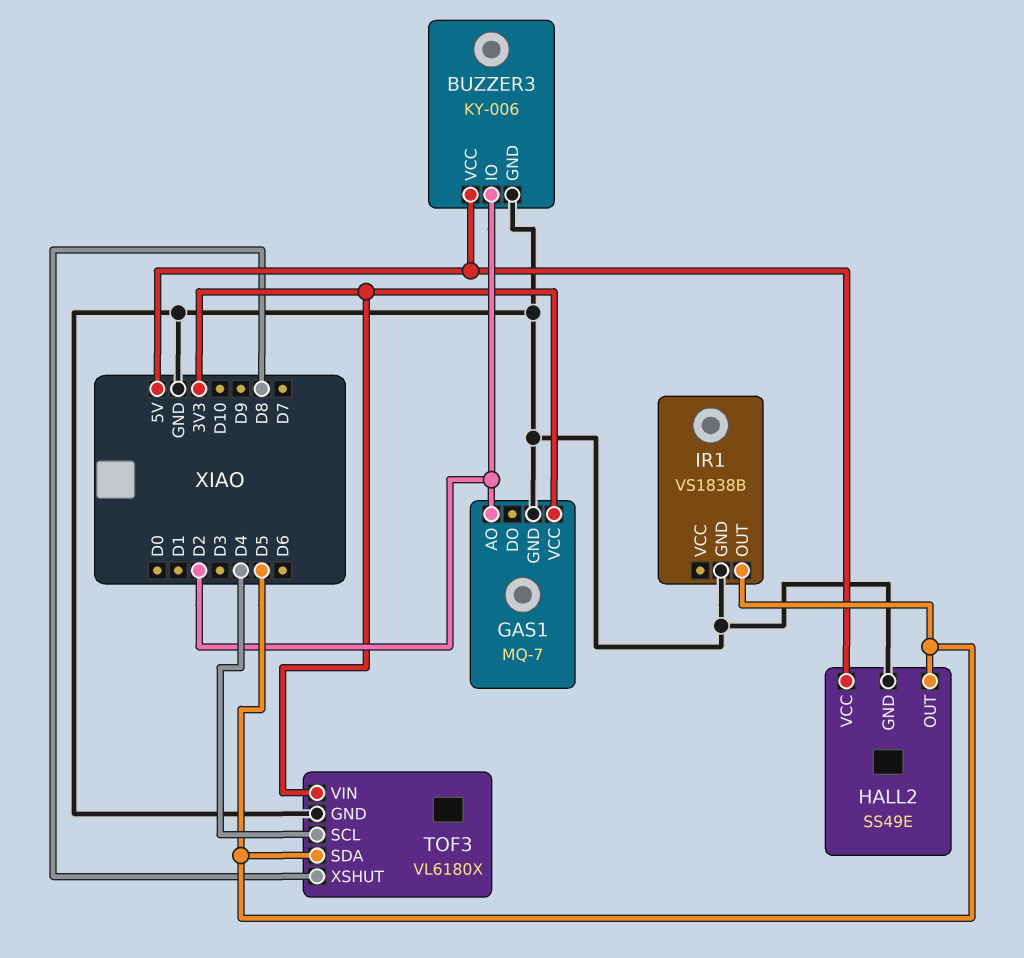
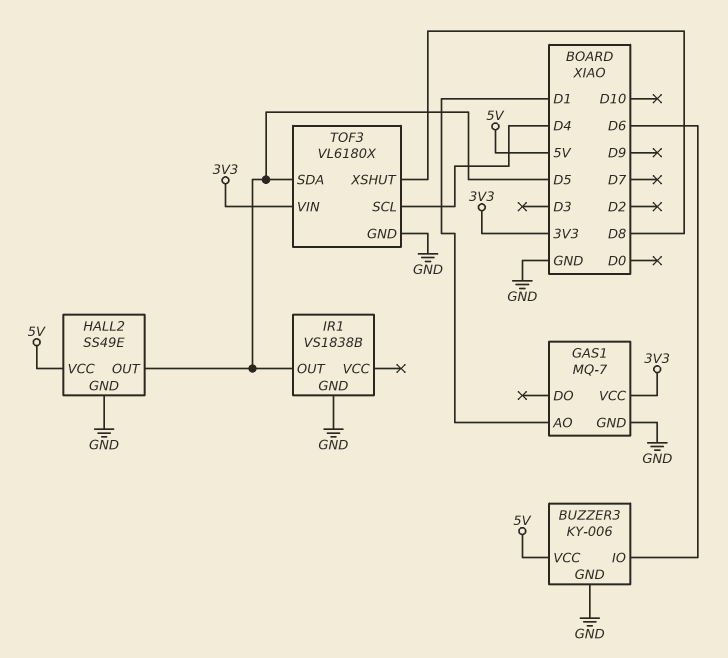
BUZZER3 pin IO: D2 -> D6
GAS1 pin AO: D2 -> D1

